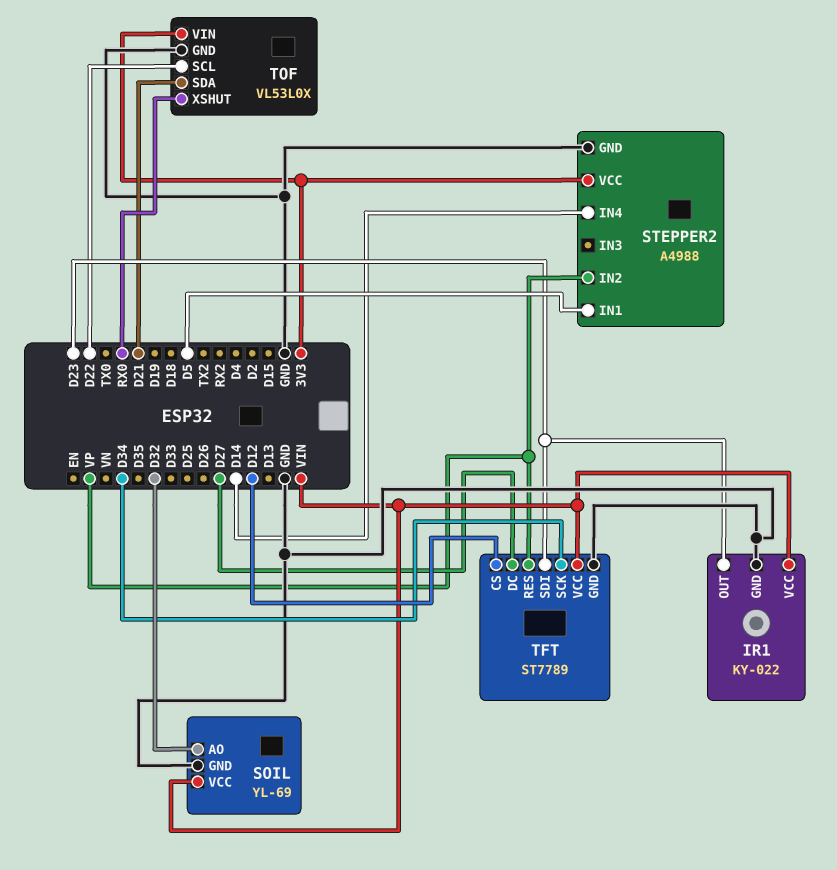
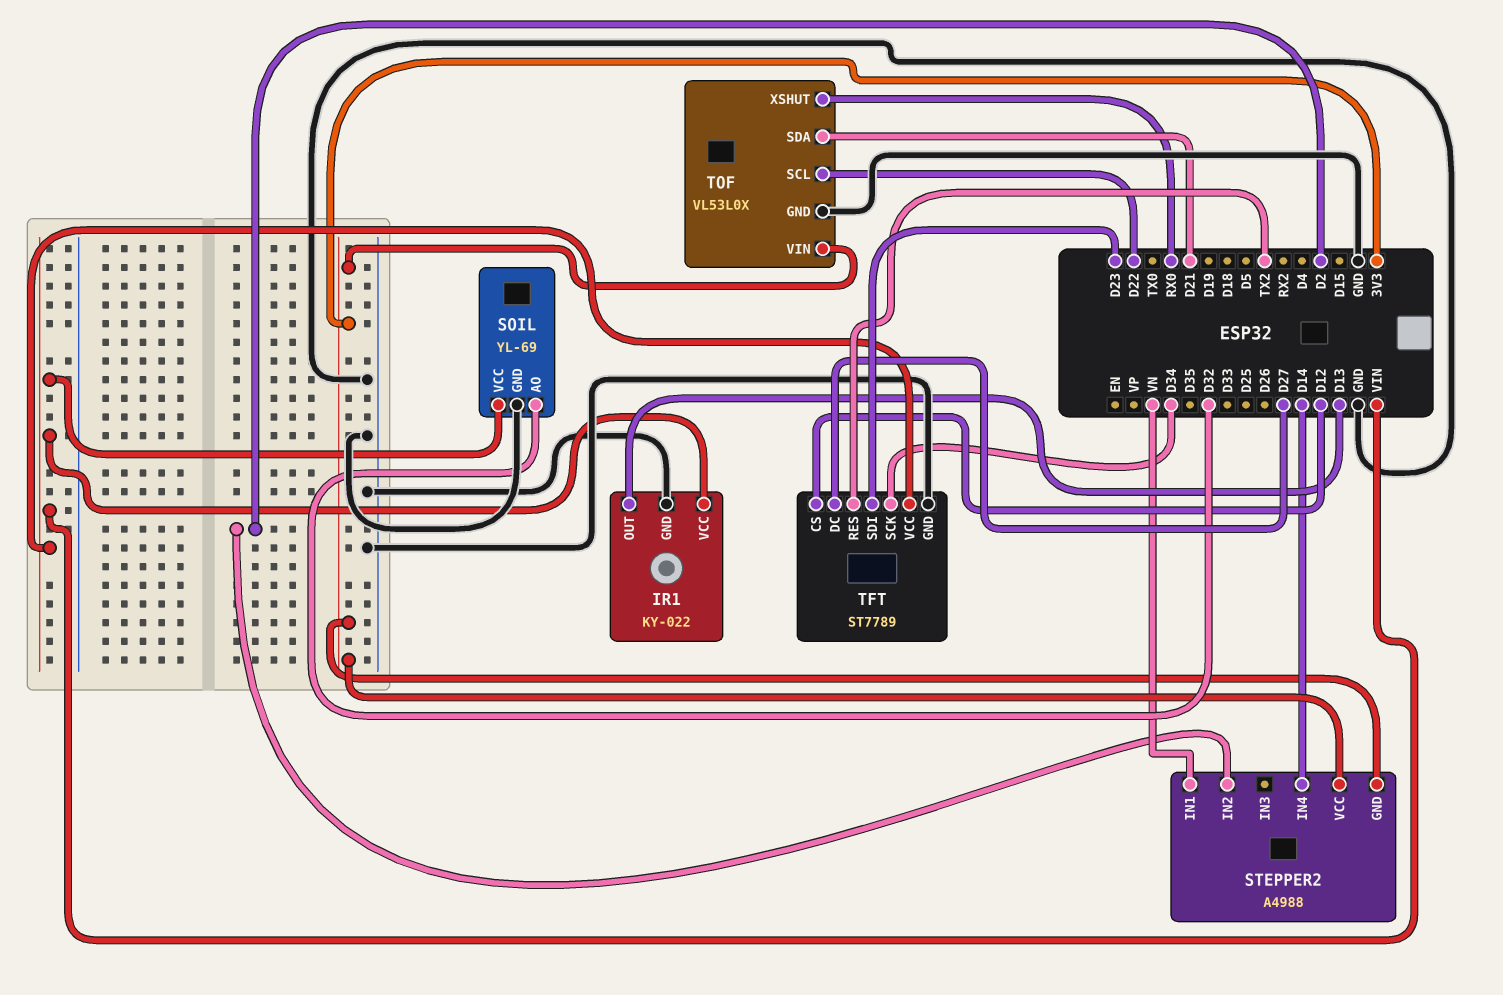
IR1 pin OUT: D23 -> D13
STEPPER2 pin GND: GND -> 3V3
STEPPER2 pin IN1: D5 -> VN
STEPPER2 pin IN2: VP -> D2
TFT pin RES: VP -> TX2

